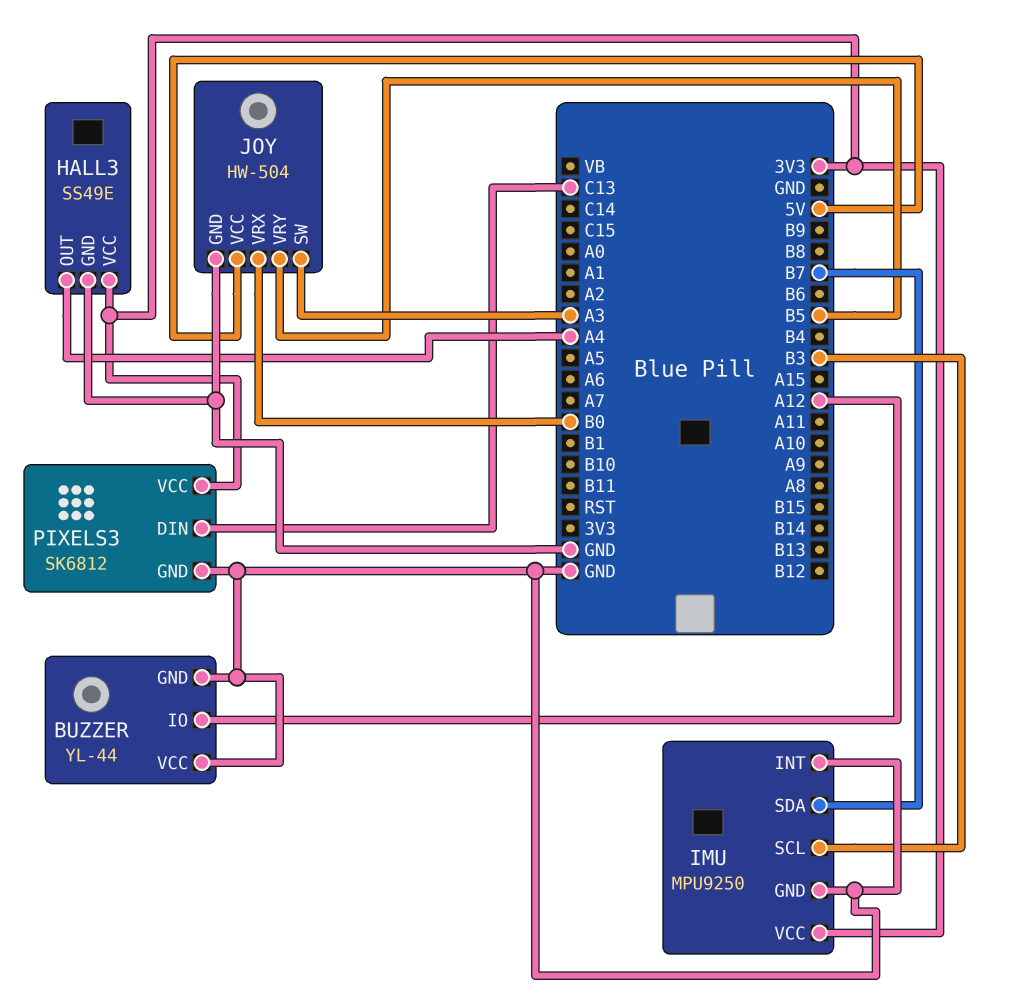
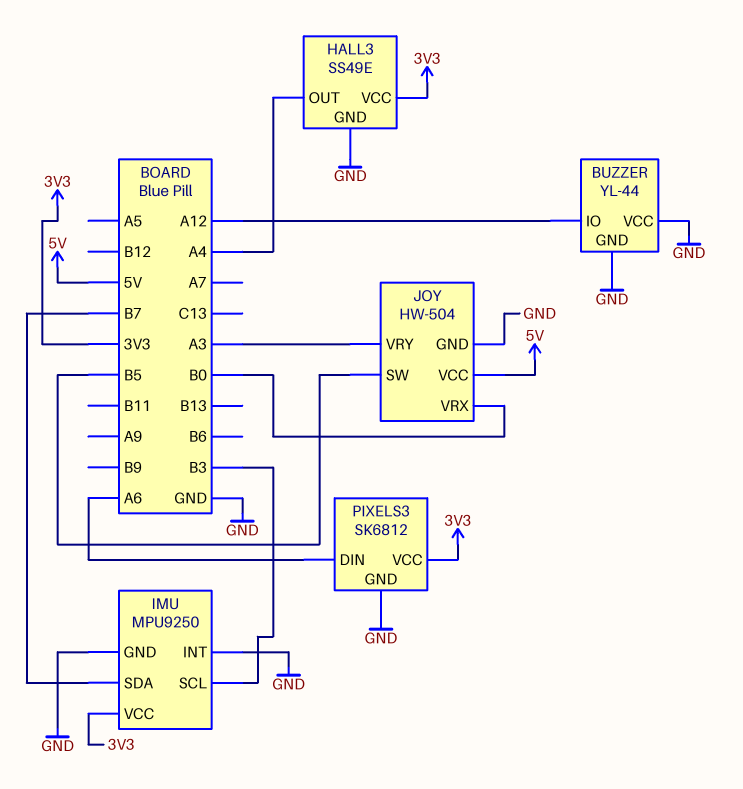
JOY pin SW: A3 -> B5
JOY pin VRY: B5 -> A3
PIXELS3 pin DIN: C13 -> A6

